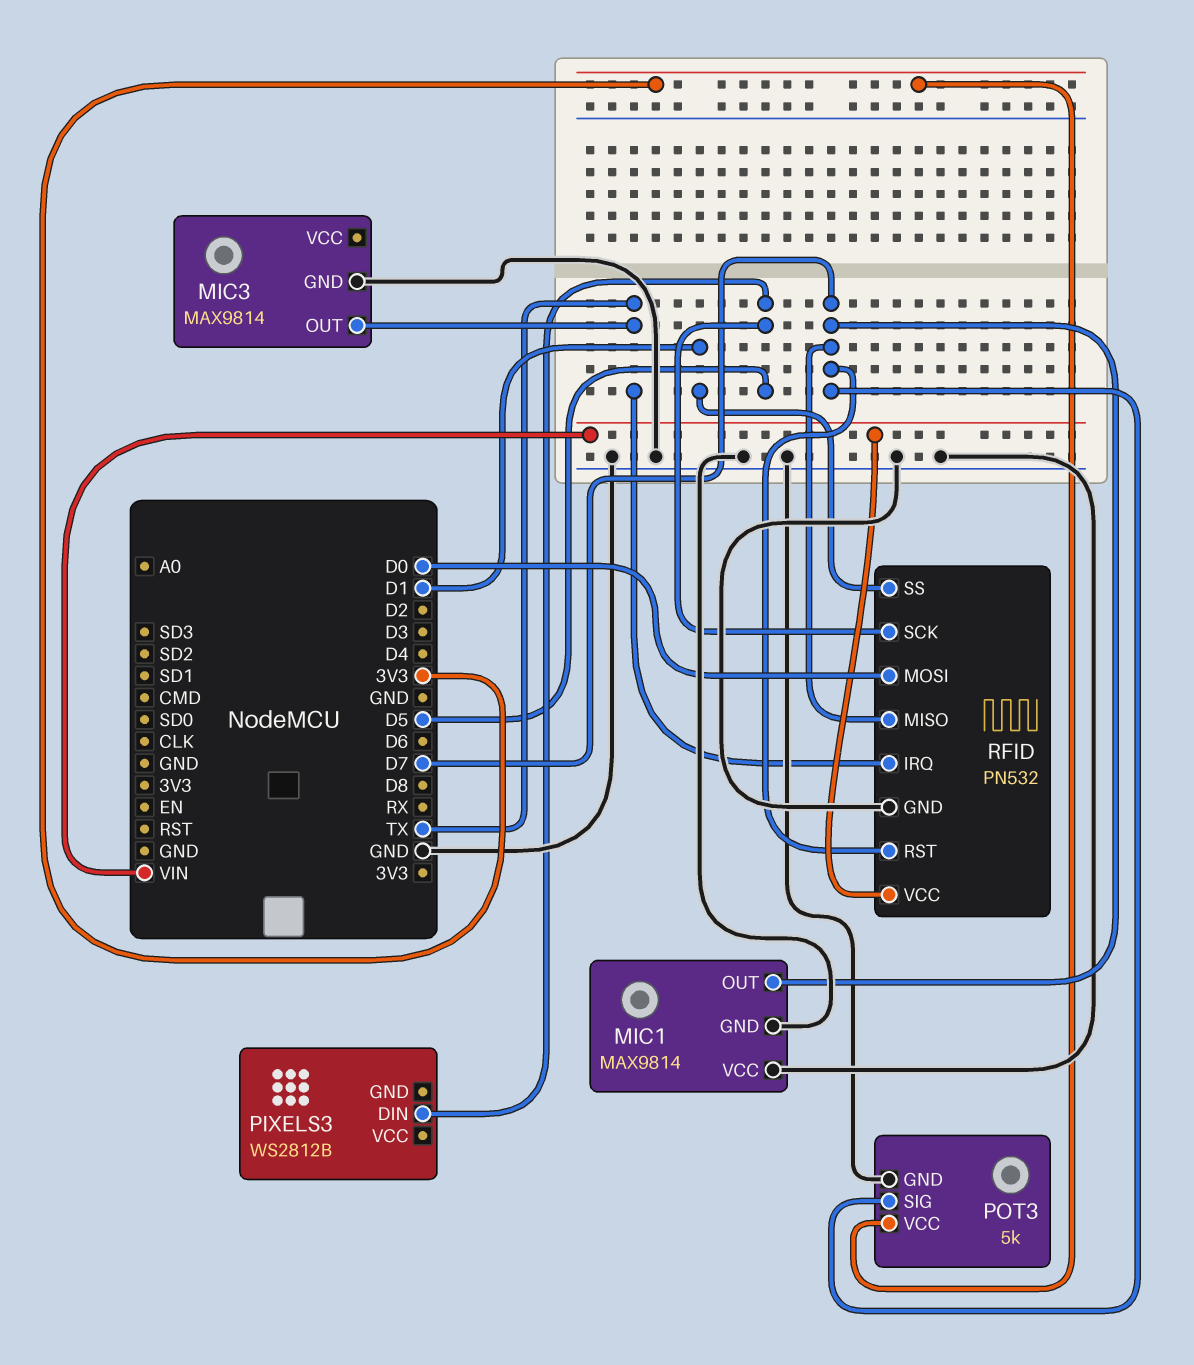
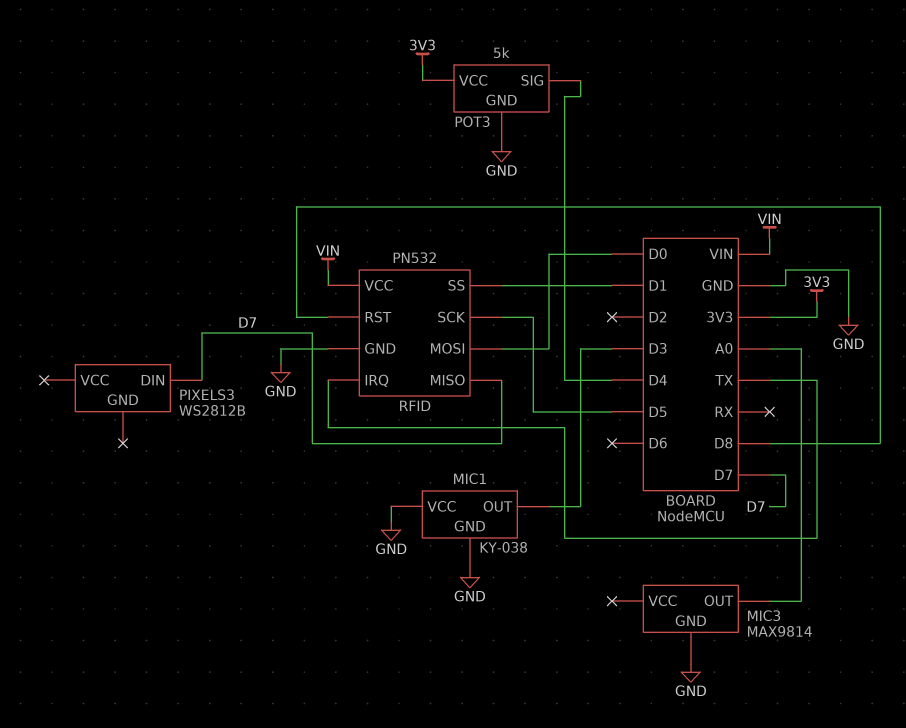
MIC1: MAX9814 -> KY-038
MIC1 pin OUT: D7 -> D3
MIC3 pin OUT: TX -> A0
PIXELS3 pin DIN: D5 -> D7
POT3 pin SIG: D7 -> D4
RFID pin RST: D7 -> D8

